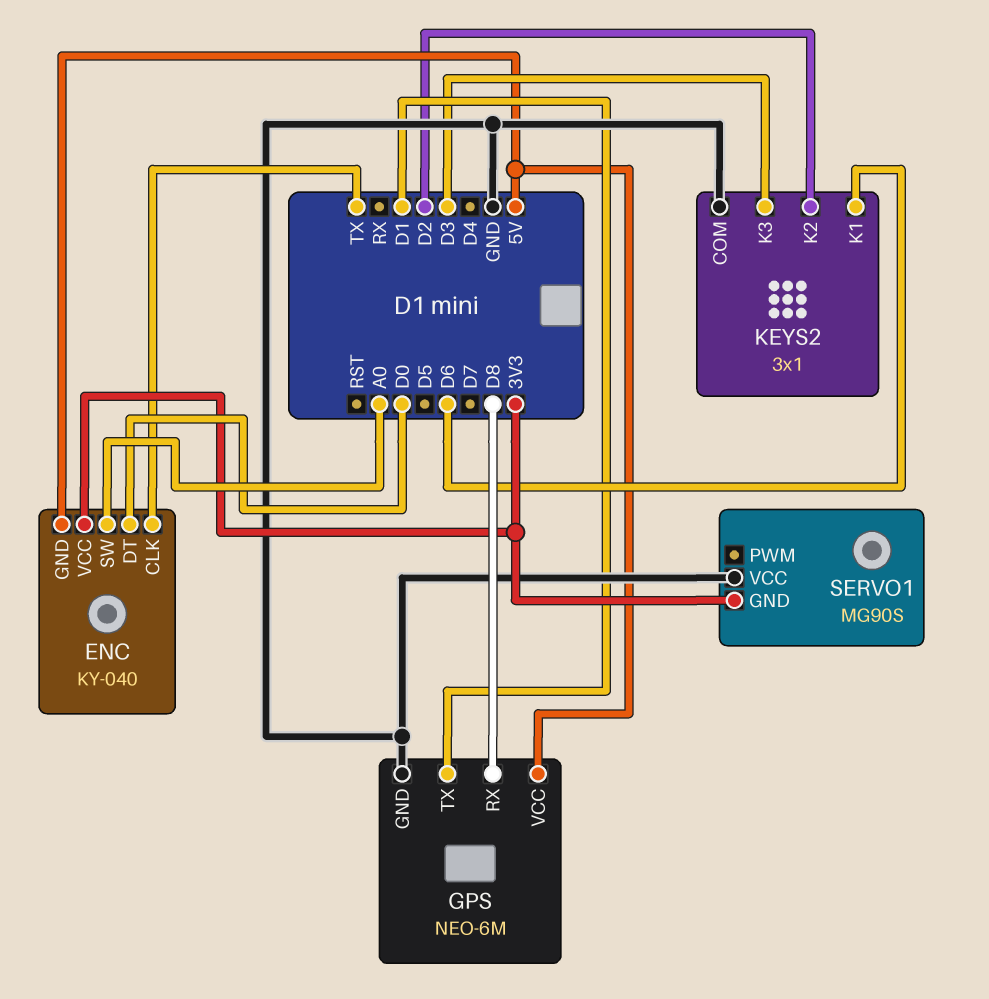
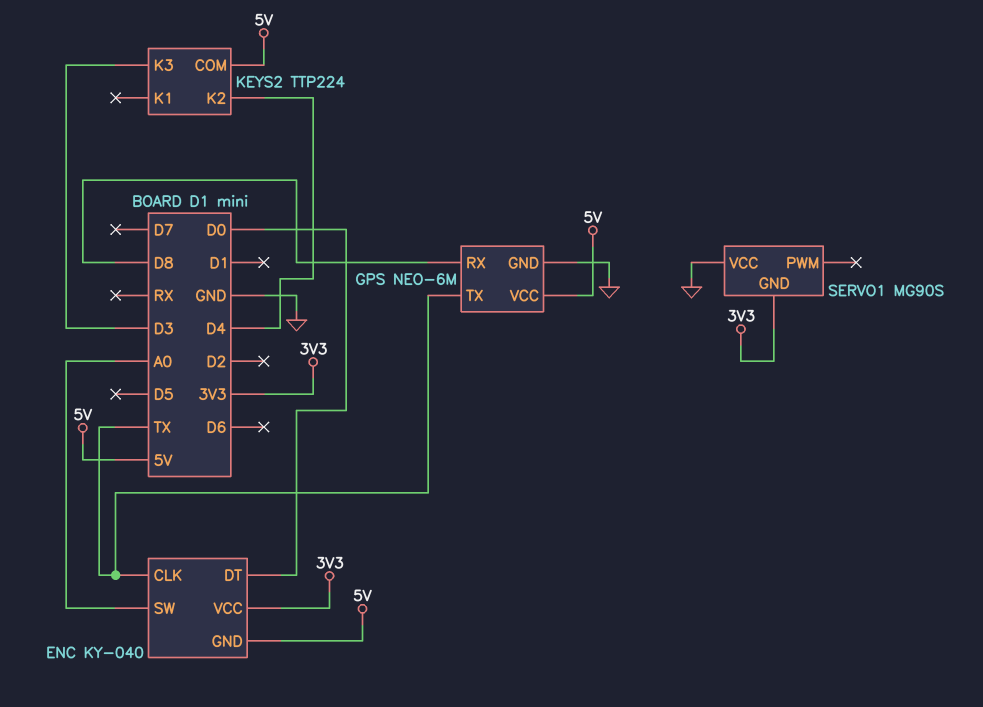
GPS pin TX: D1 -> TX
KEYS2: 3x1 -> TTP224
KEYS2 pin COM: GND -> 5V
KEYS2 pin K1: D6 -> none
KEYS2 pin K2: D2 -> D4

